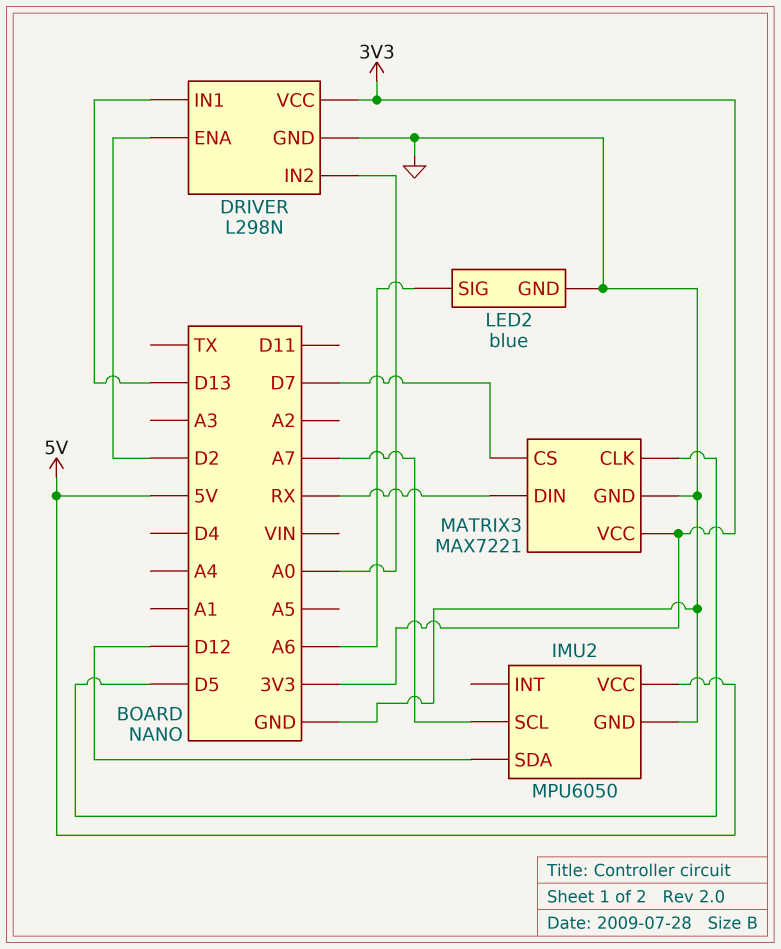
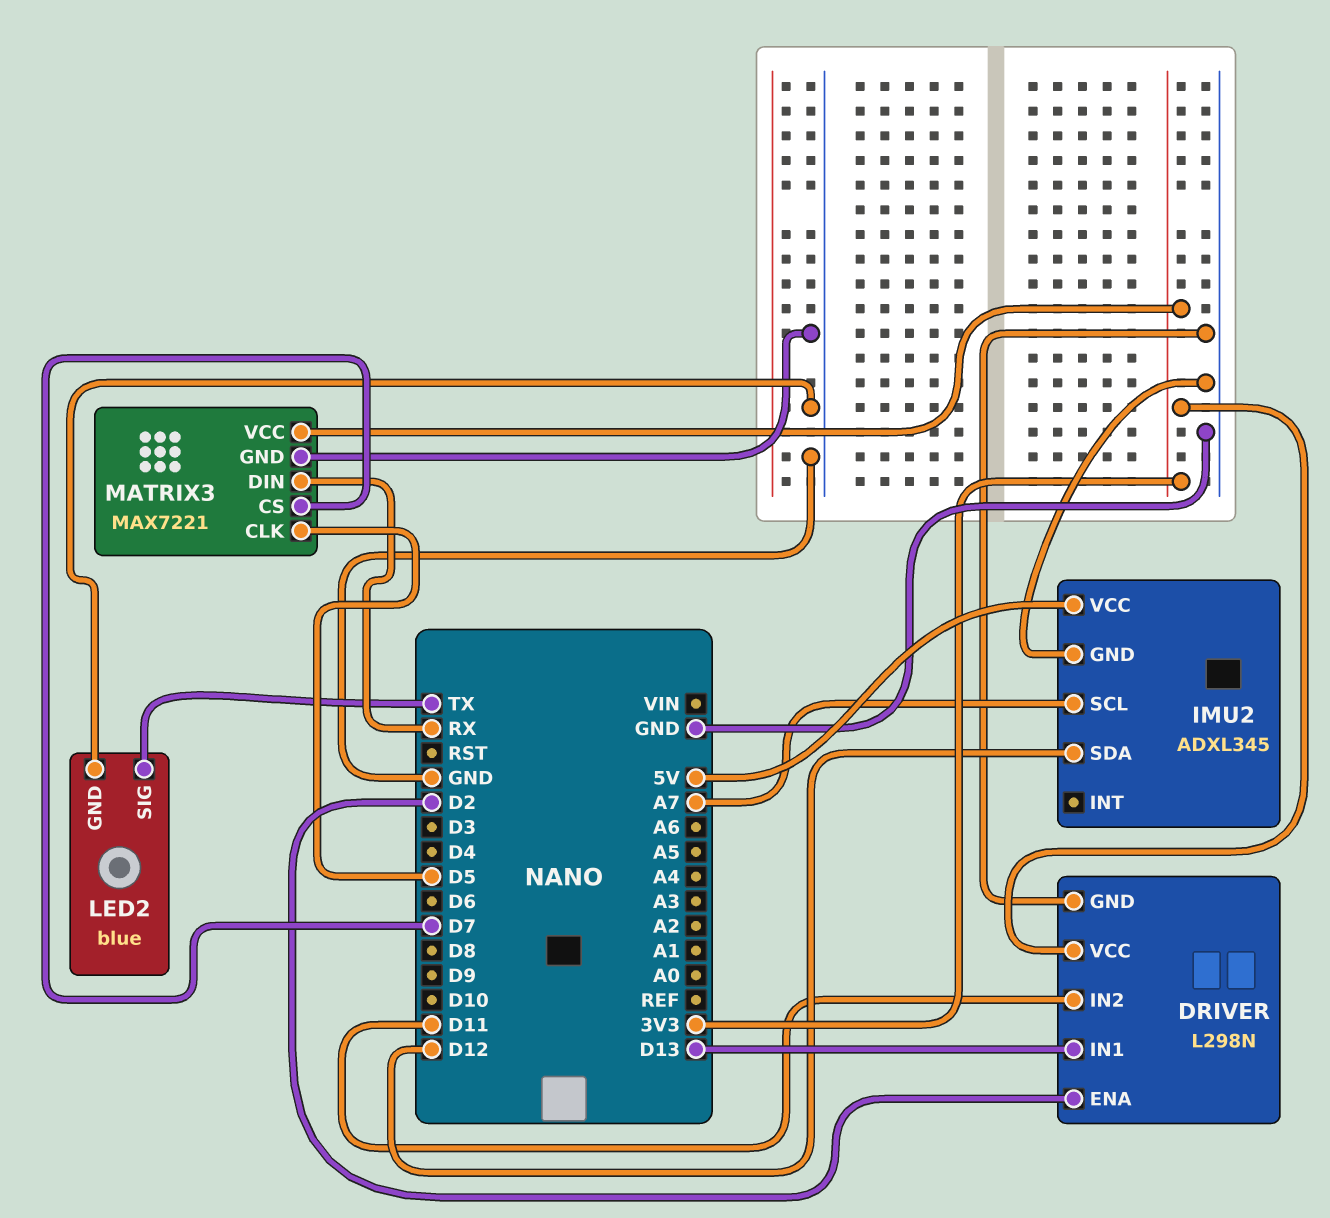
DRIVER pin IN2: A0 -> D11
IMU2: MPU6050 -> ADXL345
LED2 pin SIG: A6 -> TX

